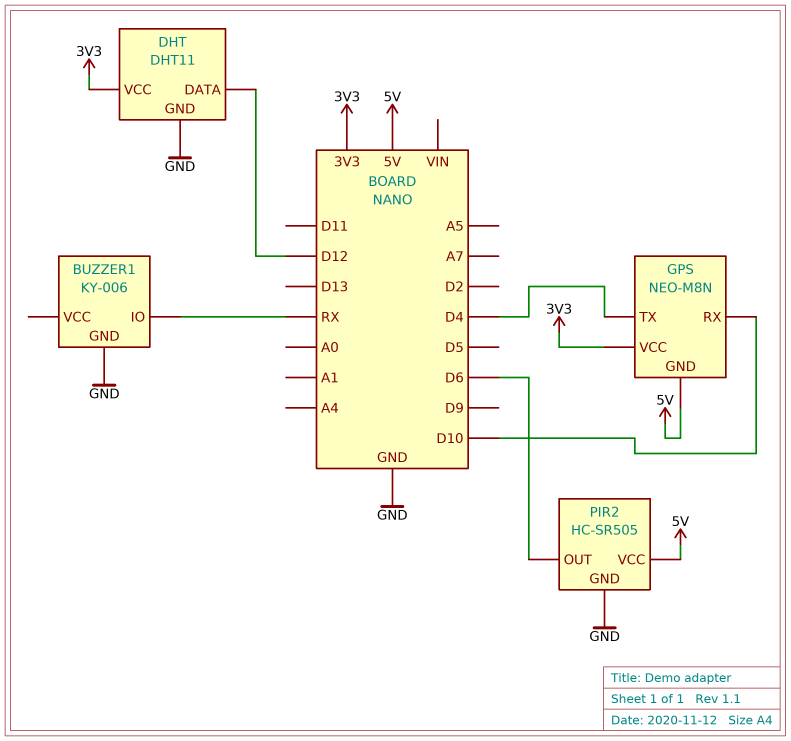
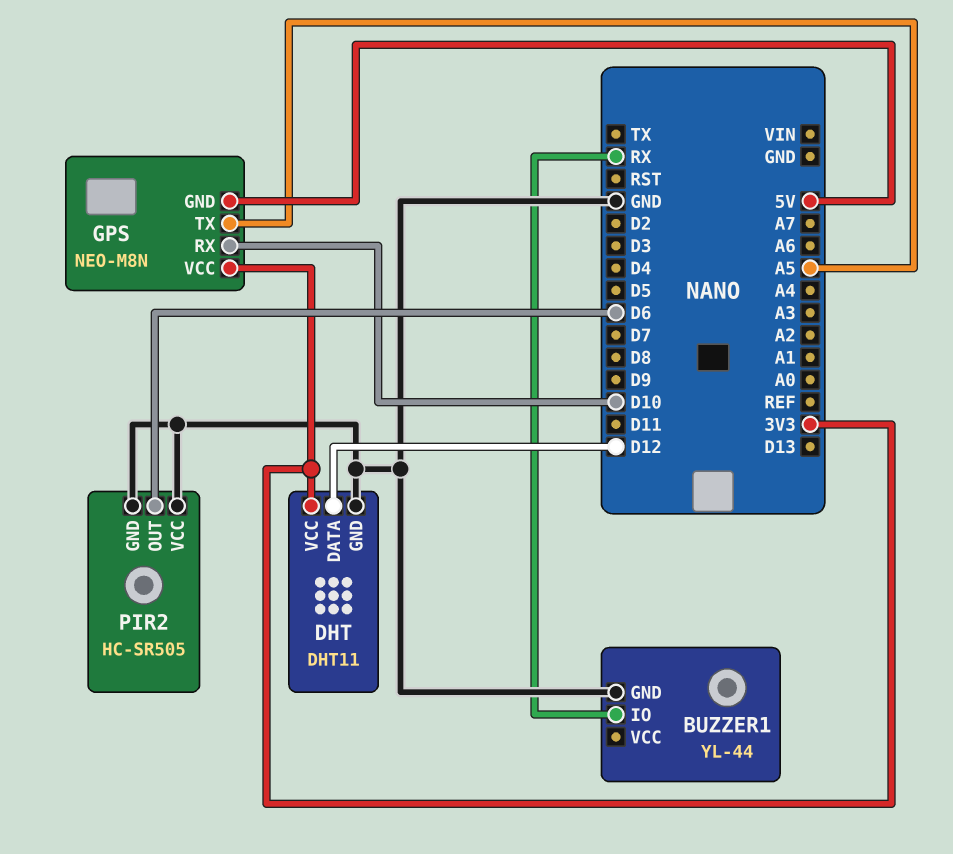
BUZZER1: KY-006 -> YL-44
GPS pin TX: D4 -> A5
PIR2 pin VCC: 5V -> GND

